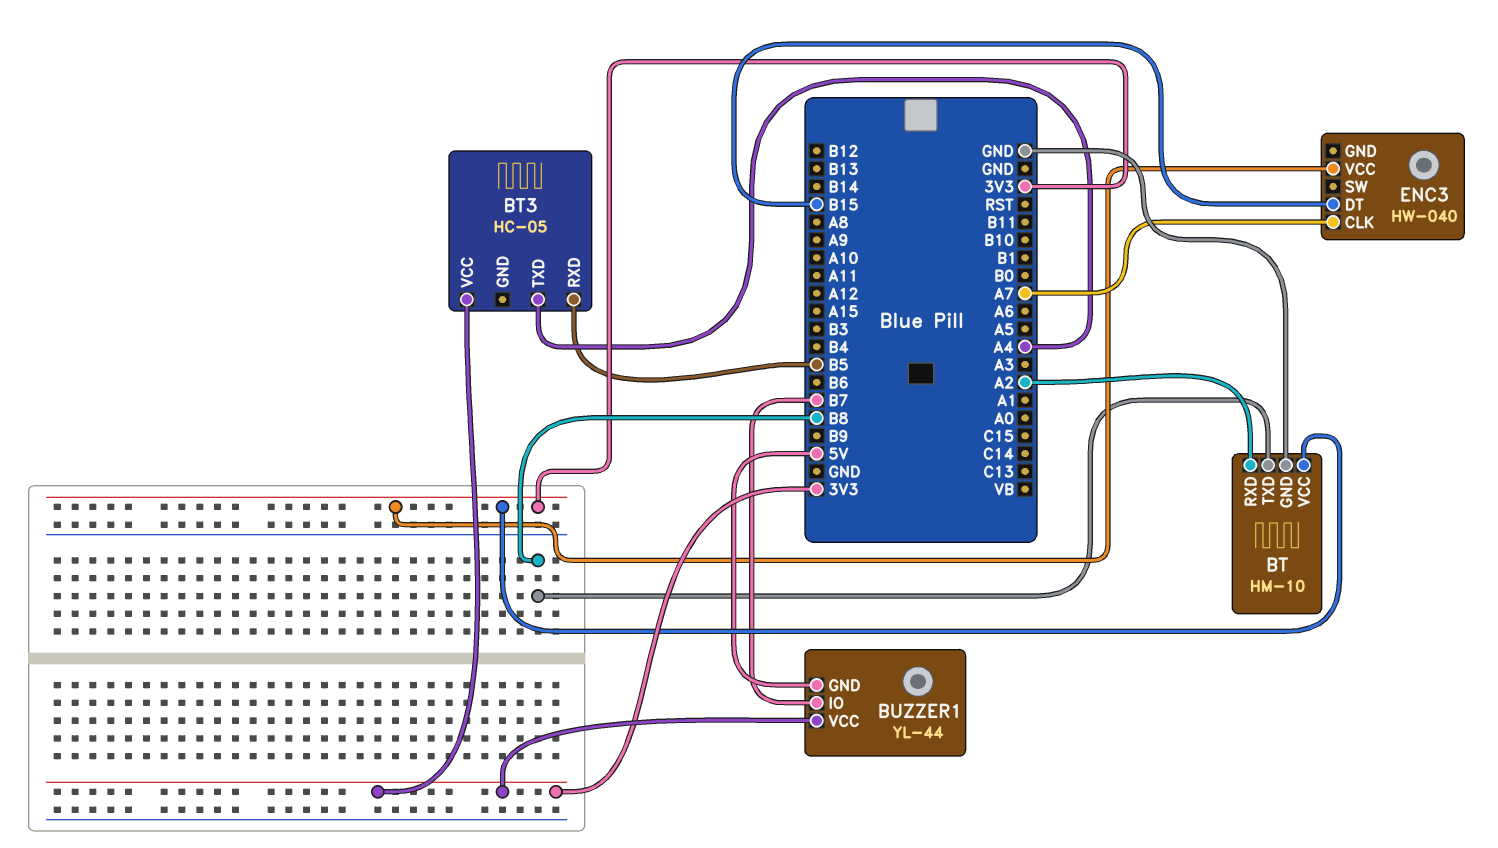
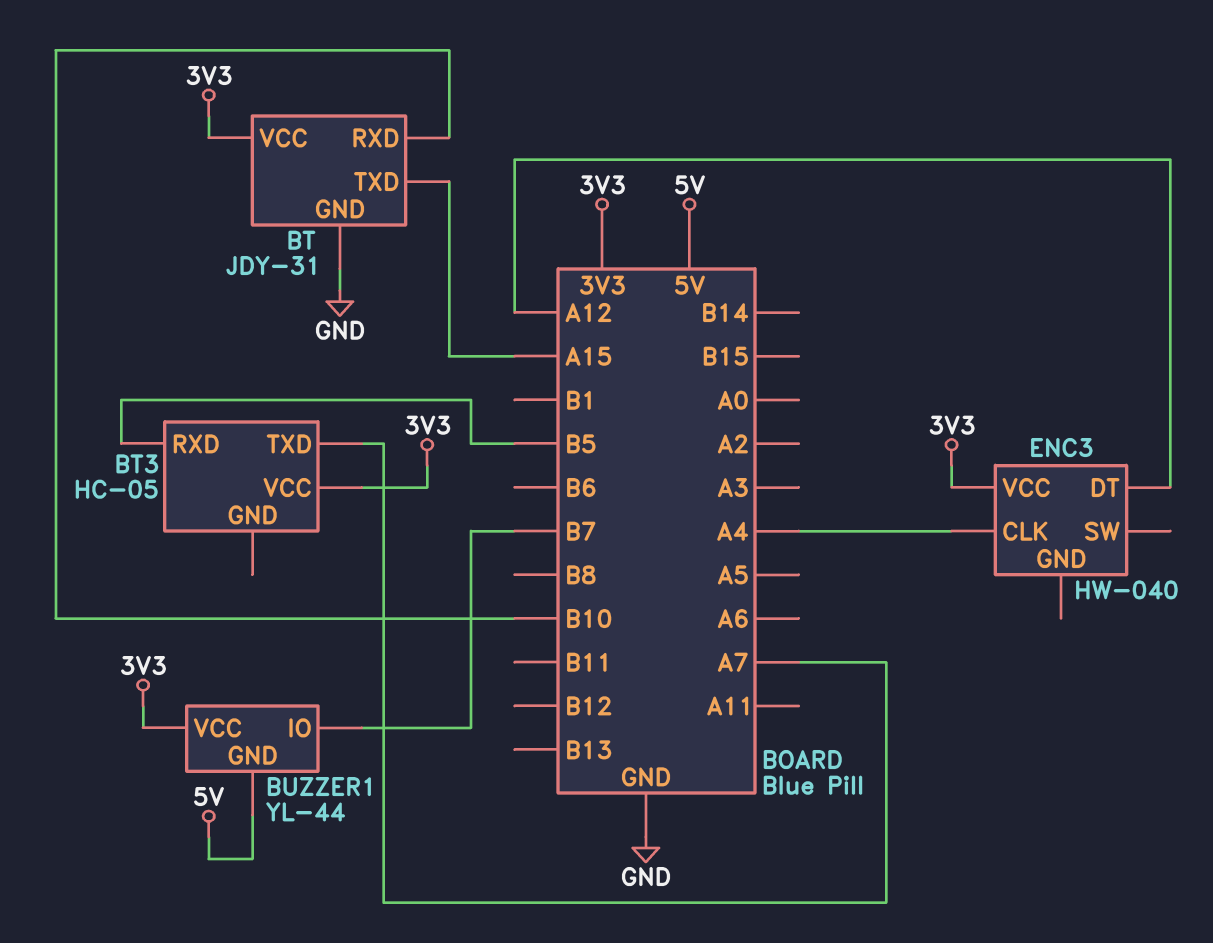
BT: HM-10 -> JDY-31
BT pin RXD: A2 -> B10
BT pin TXD: B8 -> A15
BT3 pin TXD: A4 -> A7
ENC3 pin CLK: A7 -> A4
ENC3 pin DT: B15 -> A12

